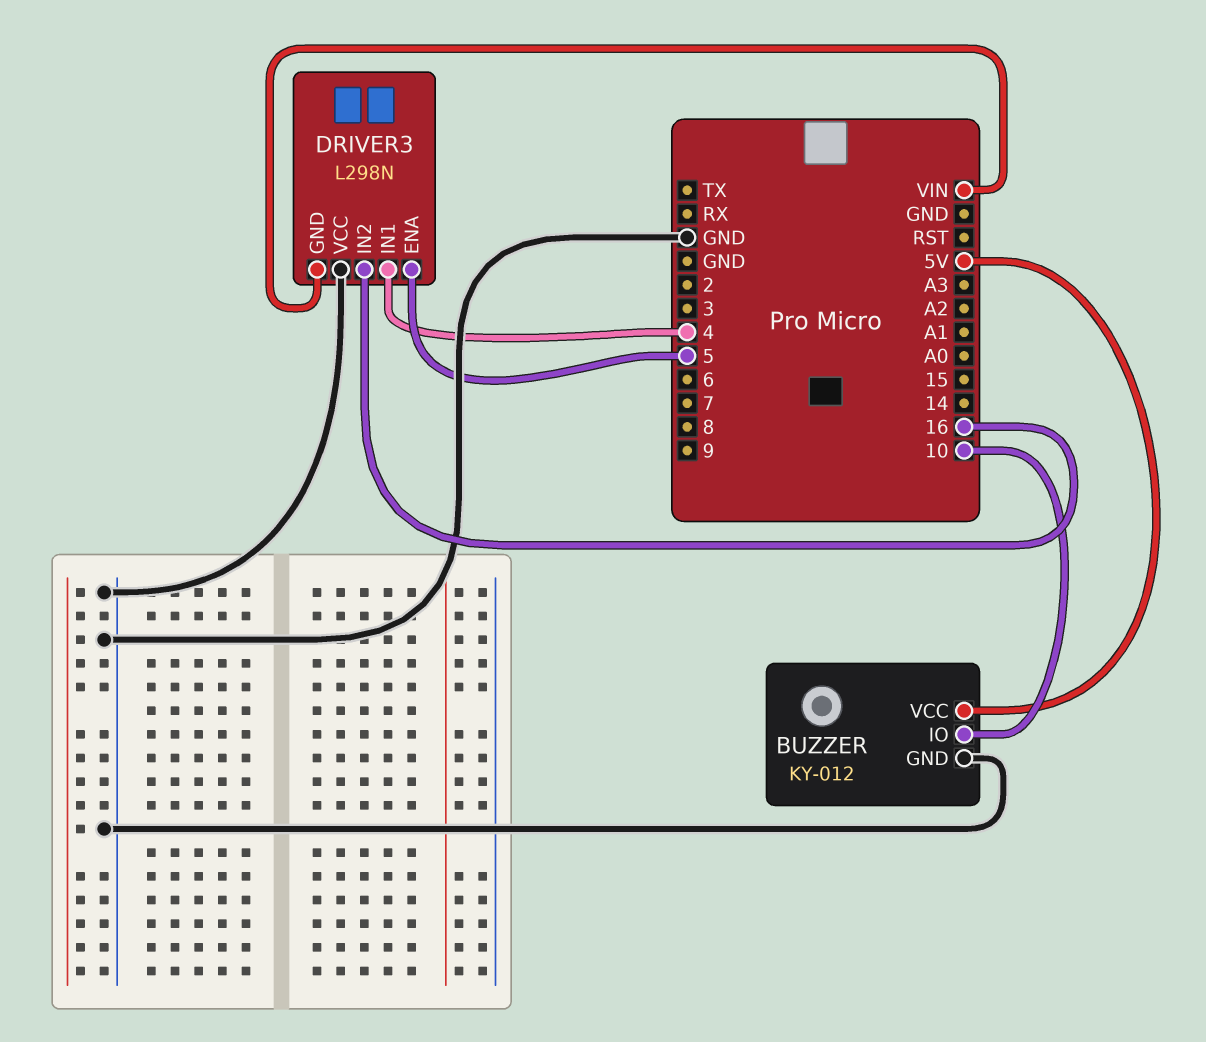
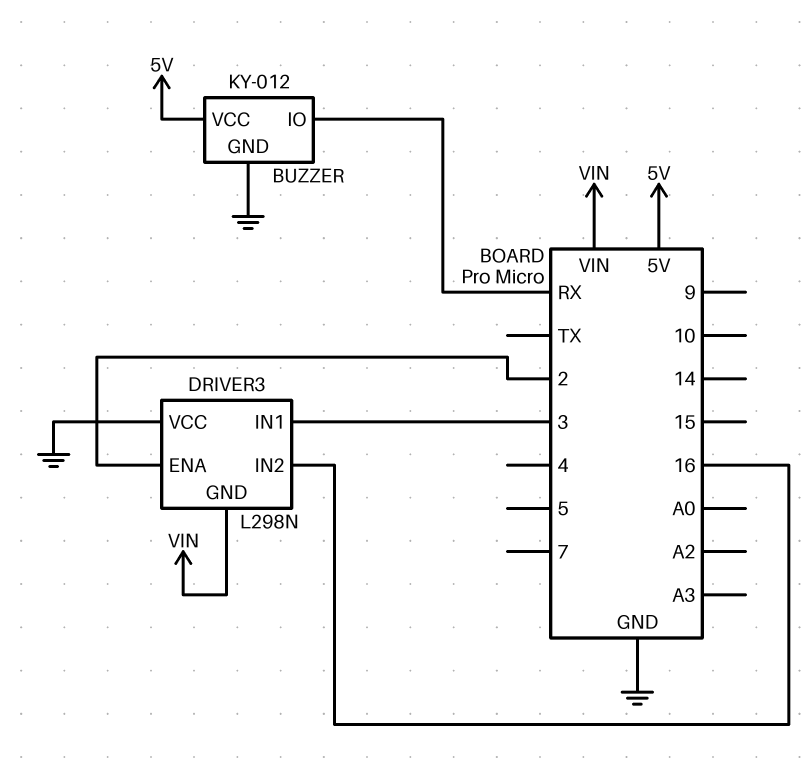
BUZZER pin IO: 10 -> RX
DRIVER3 pin ENA: 5 -> 2
DRIVER3 pin IN1: 4 -> 3

